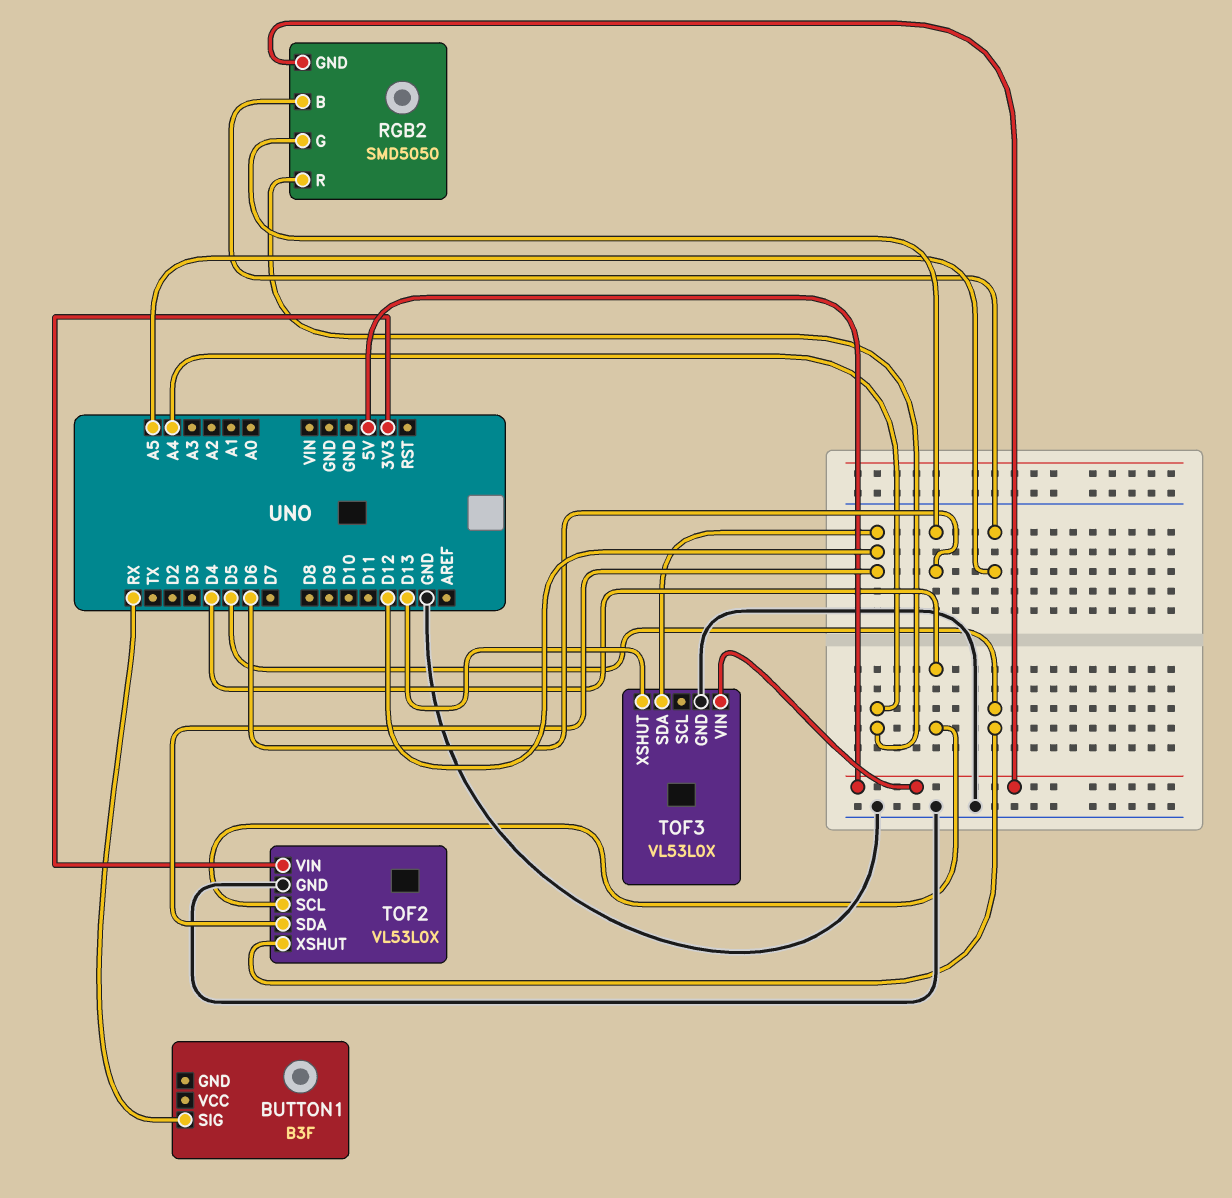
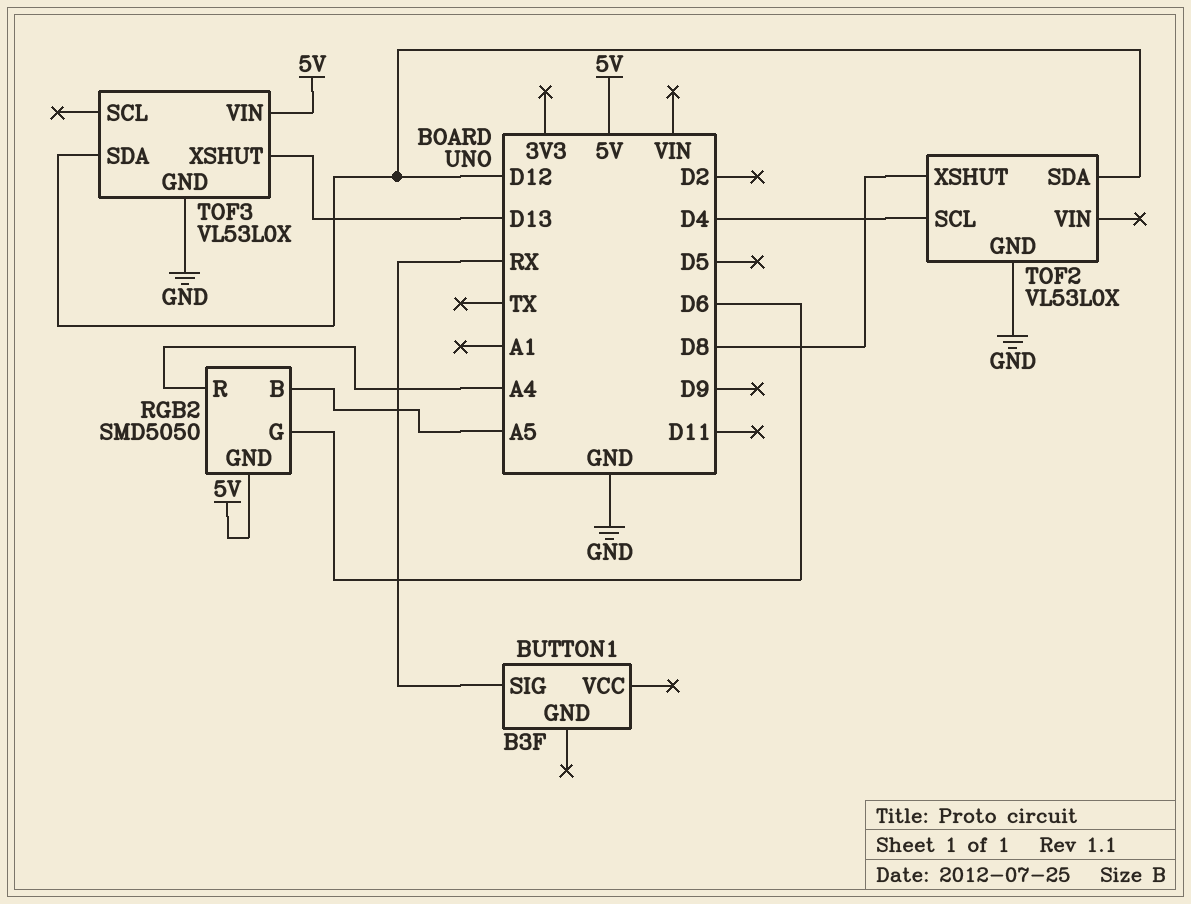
TOF2 pin VIN: 3V3 -> none
TOF2 pin XSHUT: D5 -> D8

